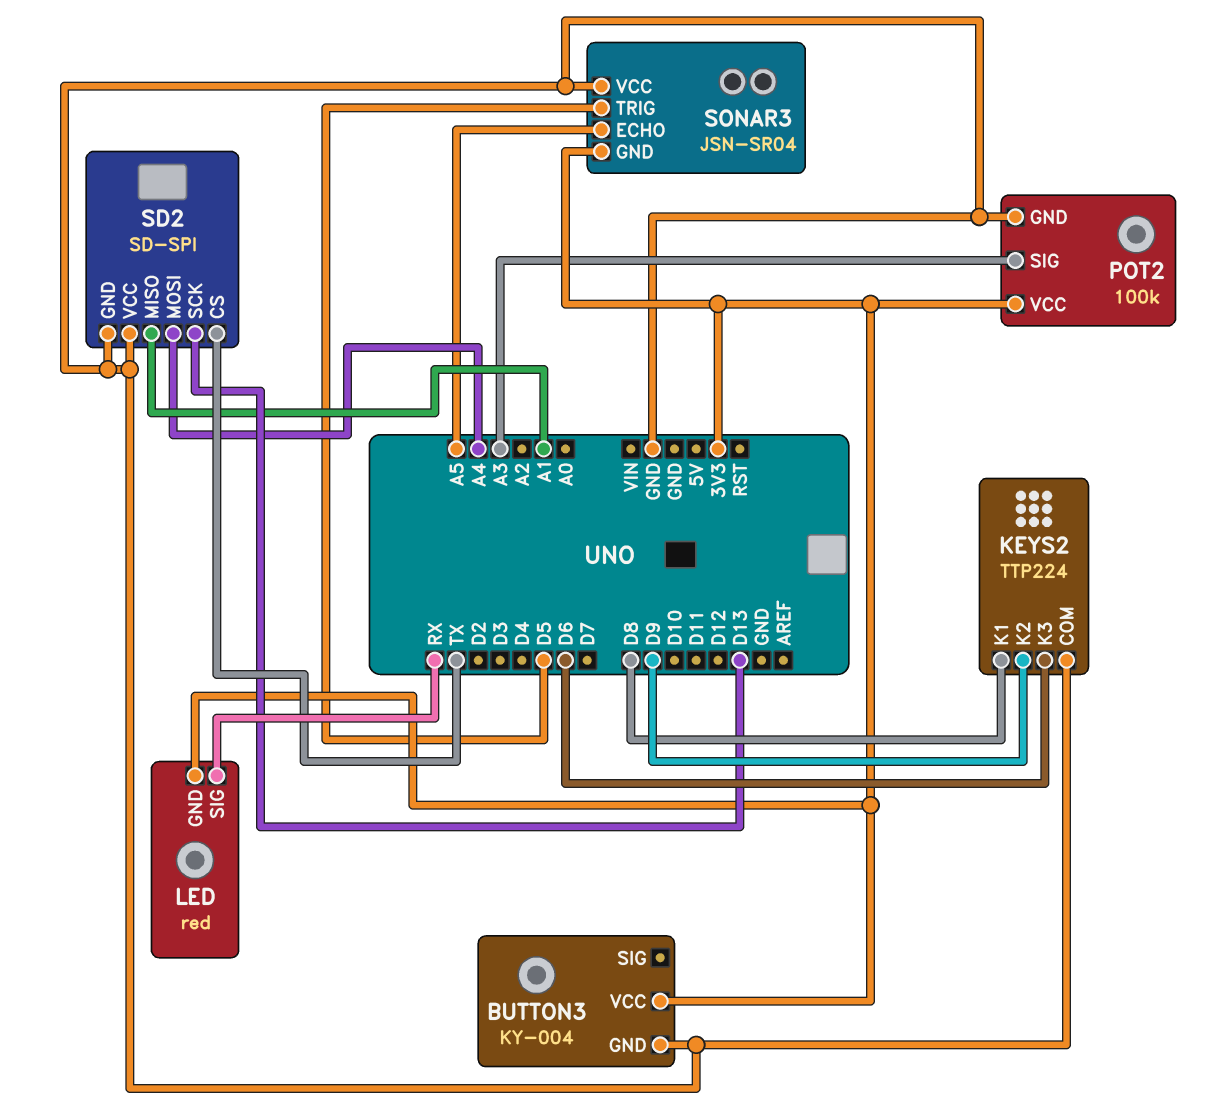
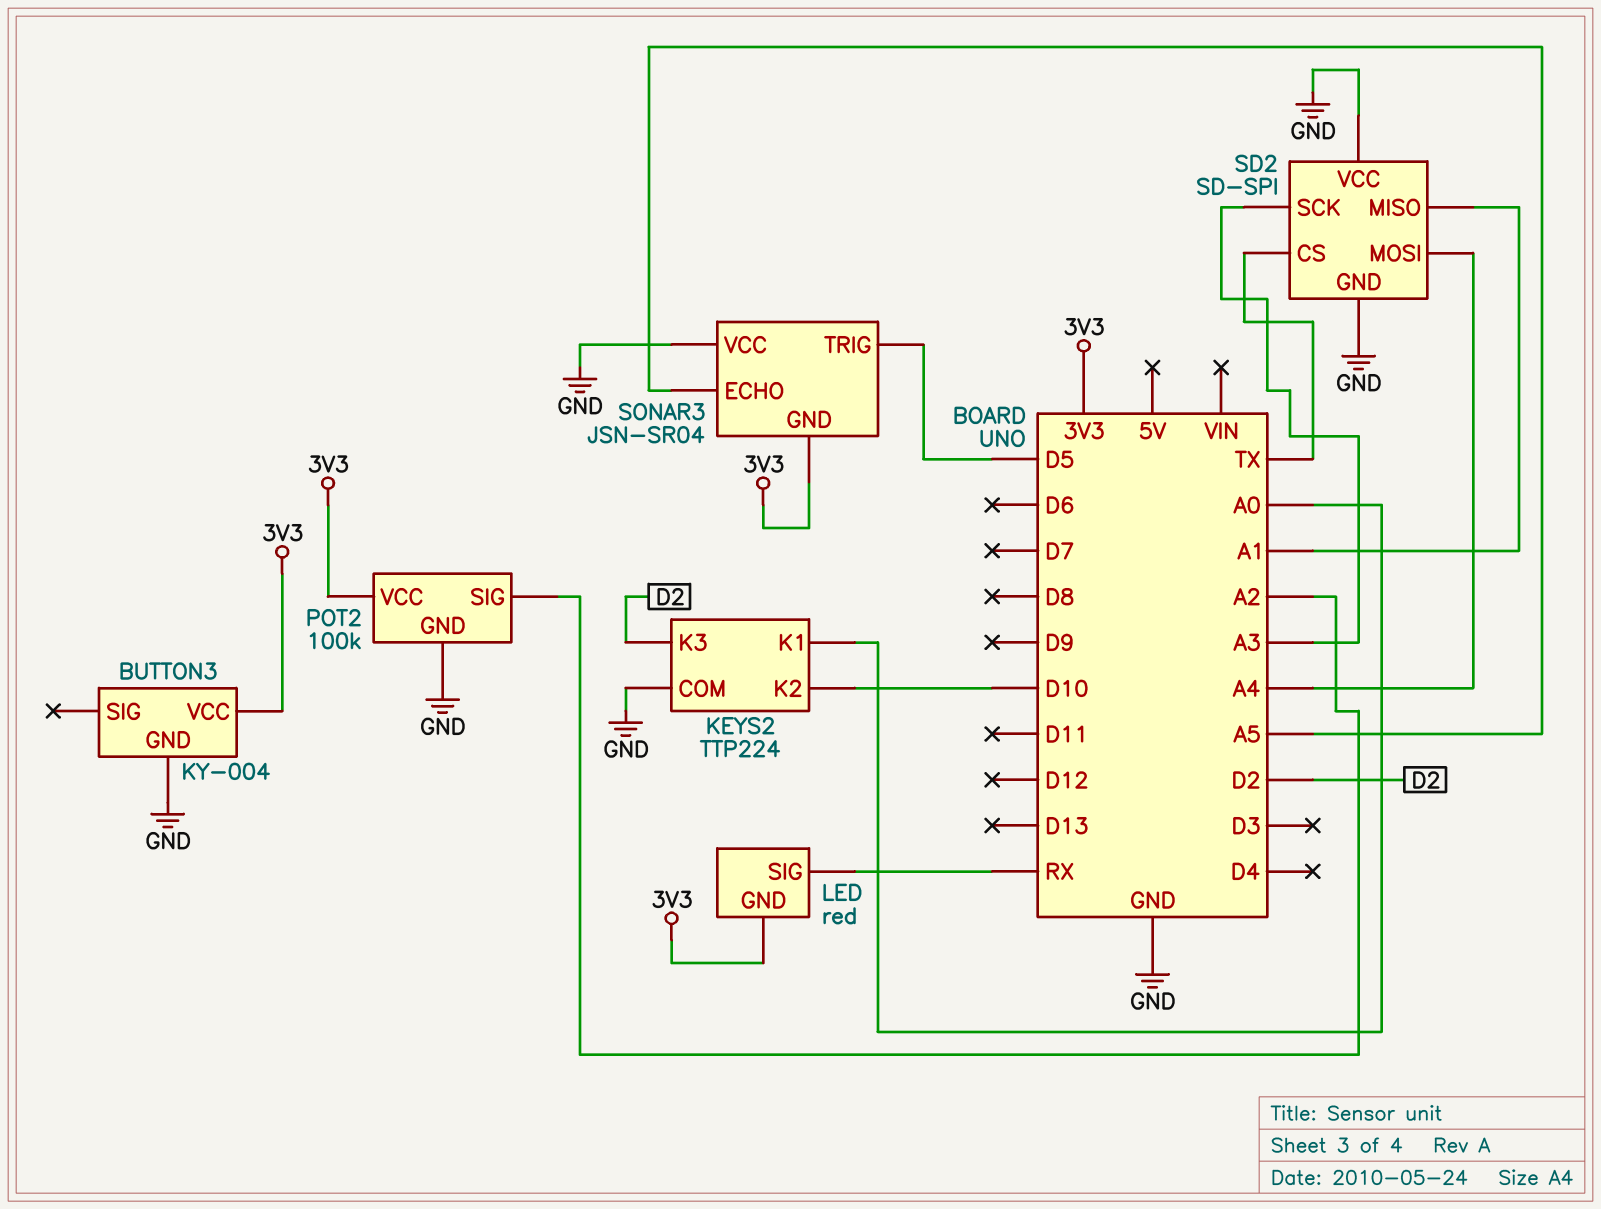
KEYS2 pin K1: D8 -> A0
KEYS2 pin K2: D9 -> D10
KEYS2 pin K3: D6 -> D2
POT2 pin SIG: A3 -> A2
SD2 pin SCK: D13 -> A3

